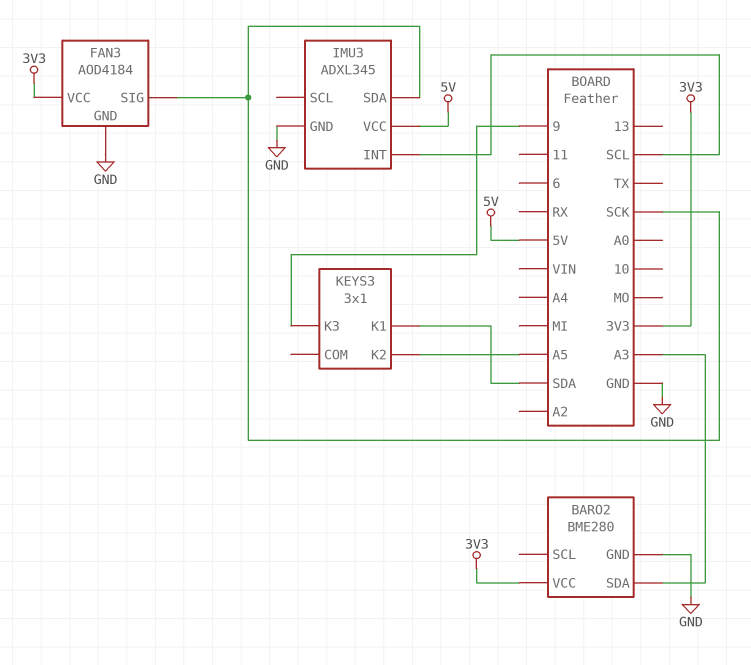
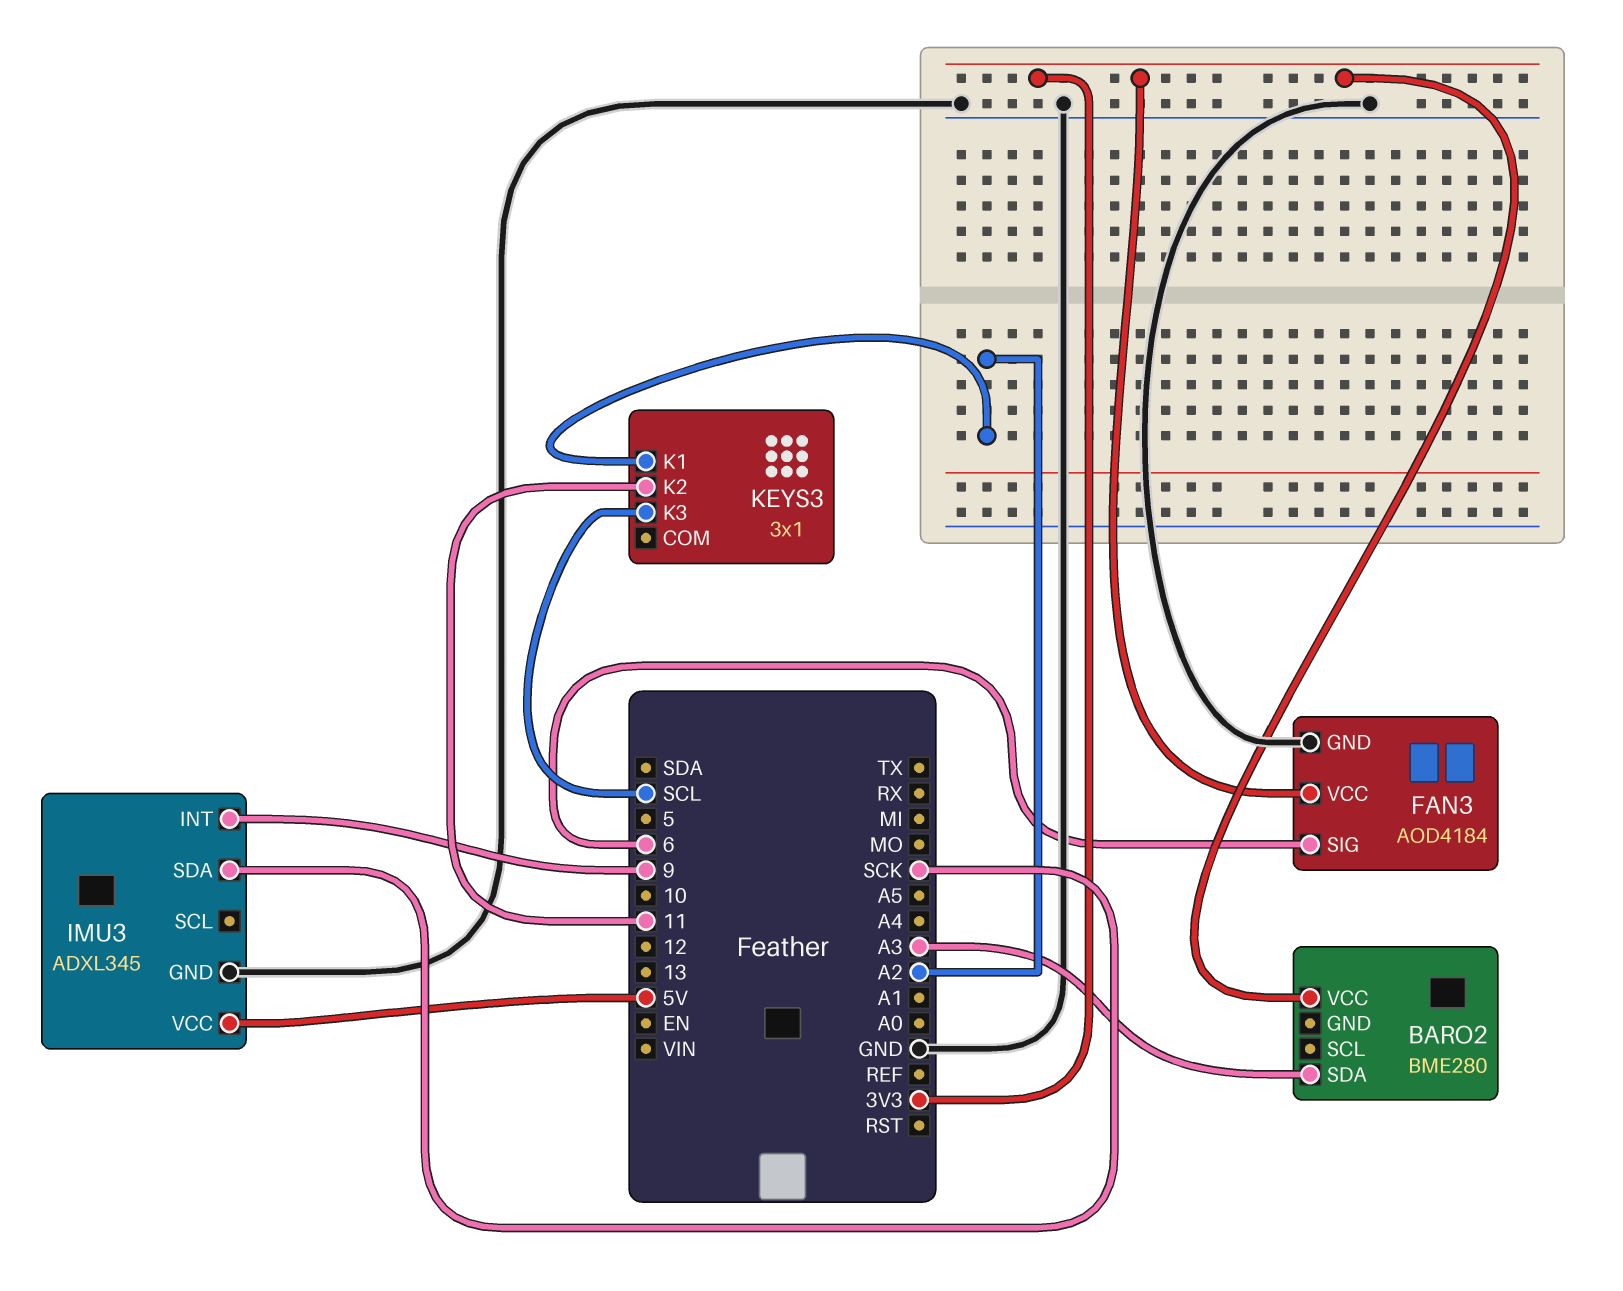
BARO2 pin GND: GND -> none
FAN3 pin SIG: SCK -> 6
IMU3 pin INT: SCL -> 9
KEYS3 pin K1: SDA -> A2
KEYS3 pin K2: A5 -> 11
KEYS3 pin K3: 9 -> SCL

